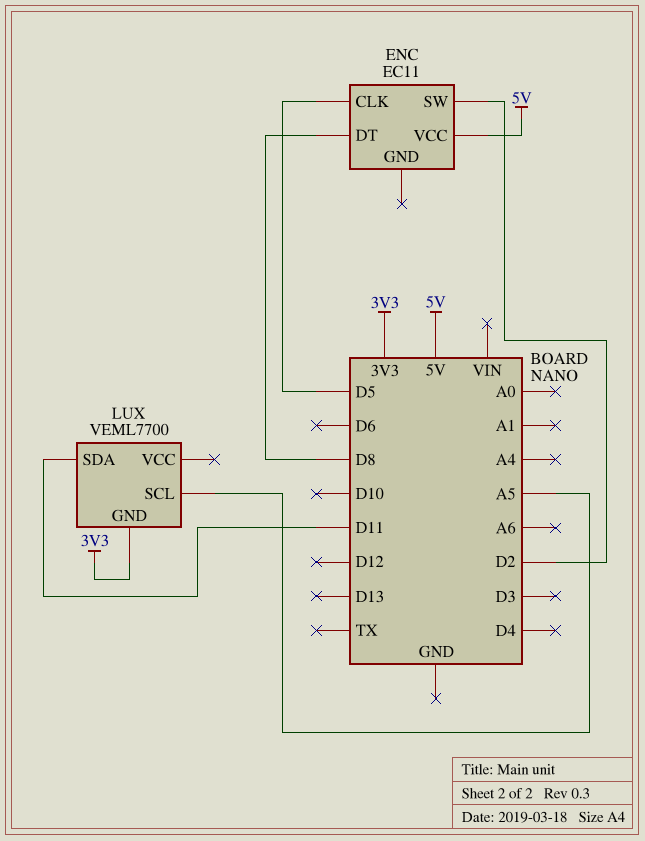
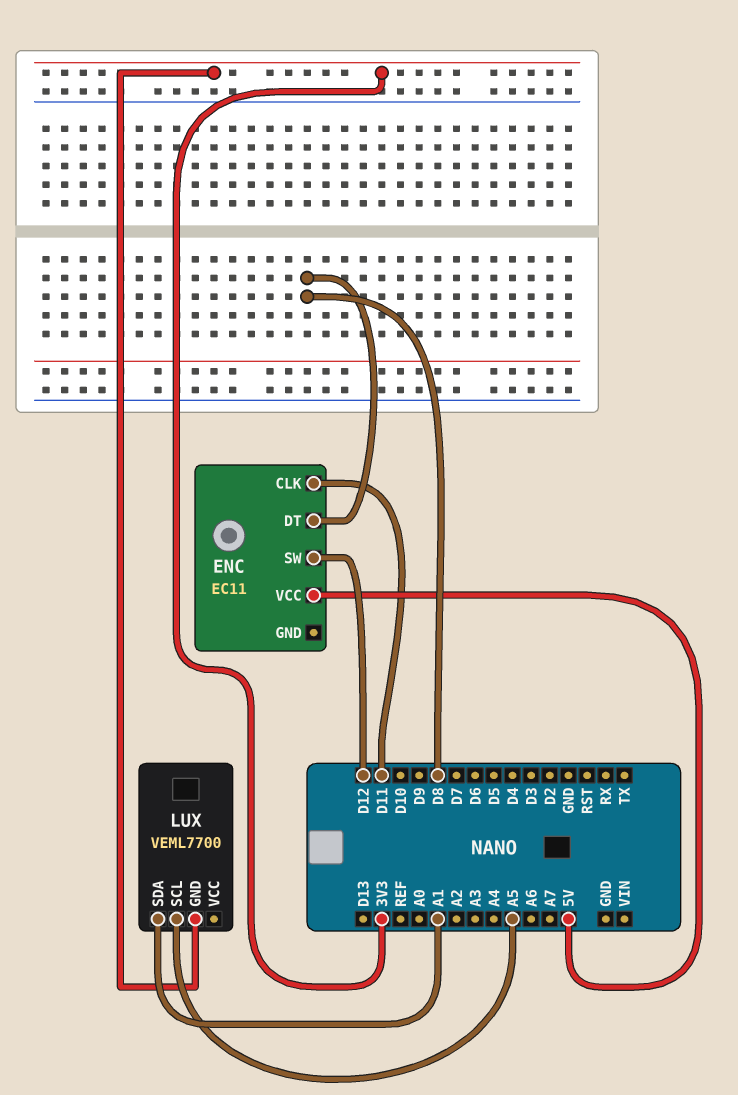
ENC pin CLK: D5 -> D11
ENC pin SW: D2 -> D12
LUX pin SDA: D11 -> A1

